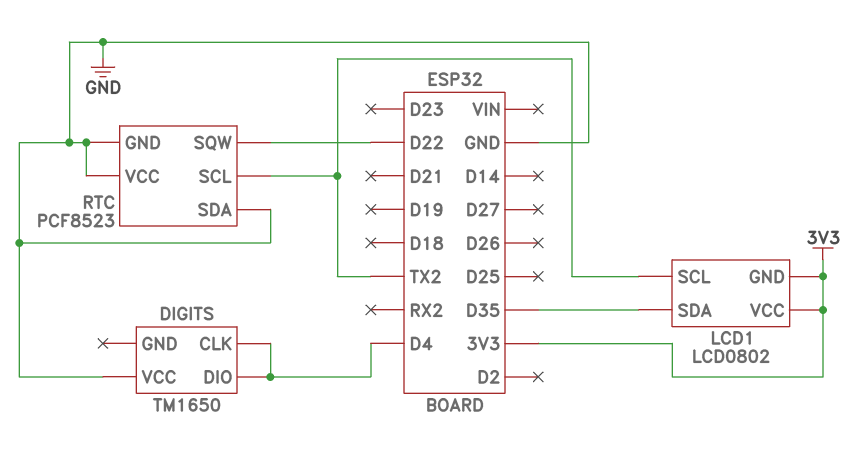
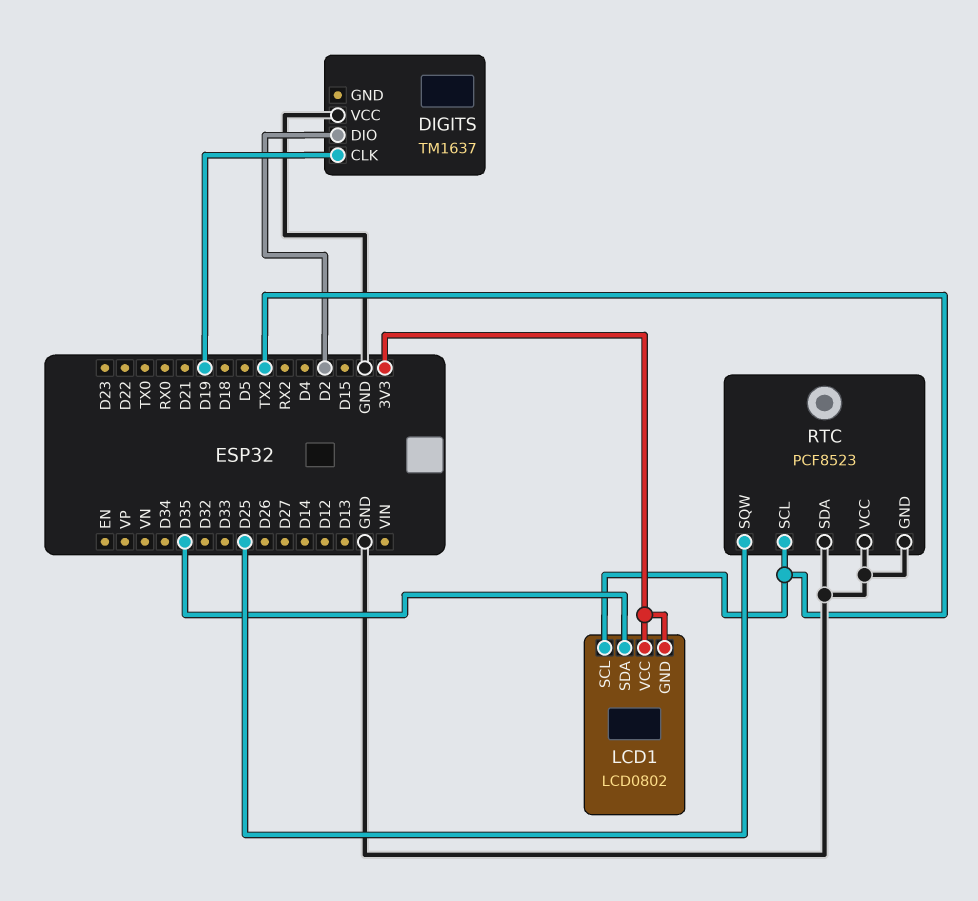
DIGITS: TM1650 -> TM1637
DIGITS pin CLK: D4 -> D19
DIGITS pin DIO: D4 -> D2
RTC pin SQW: D22 -> D25

